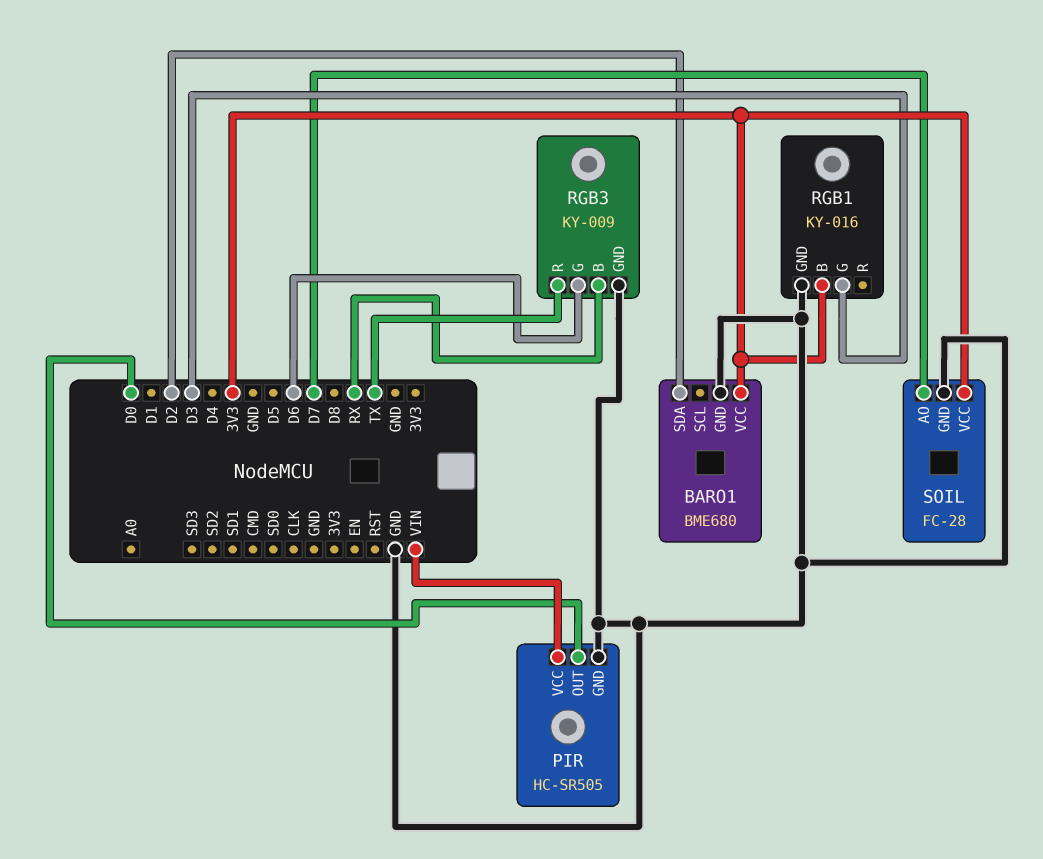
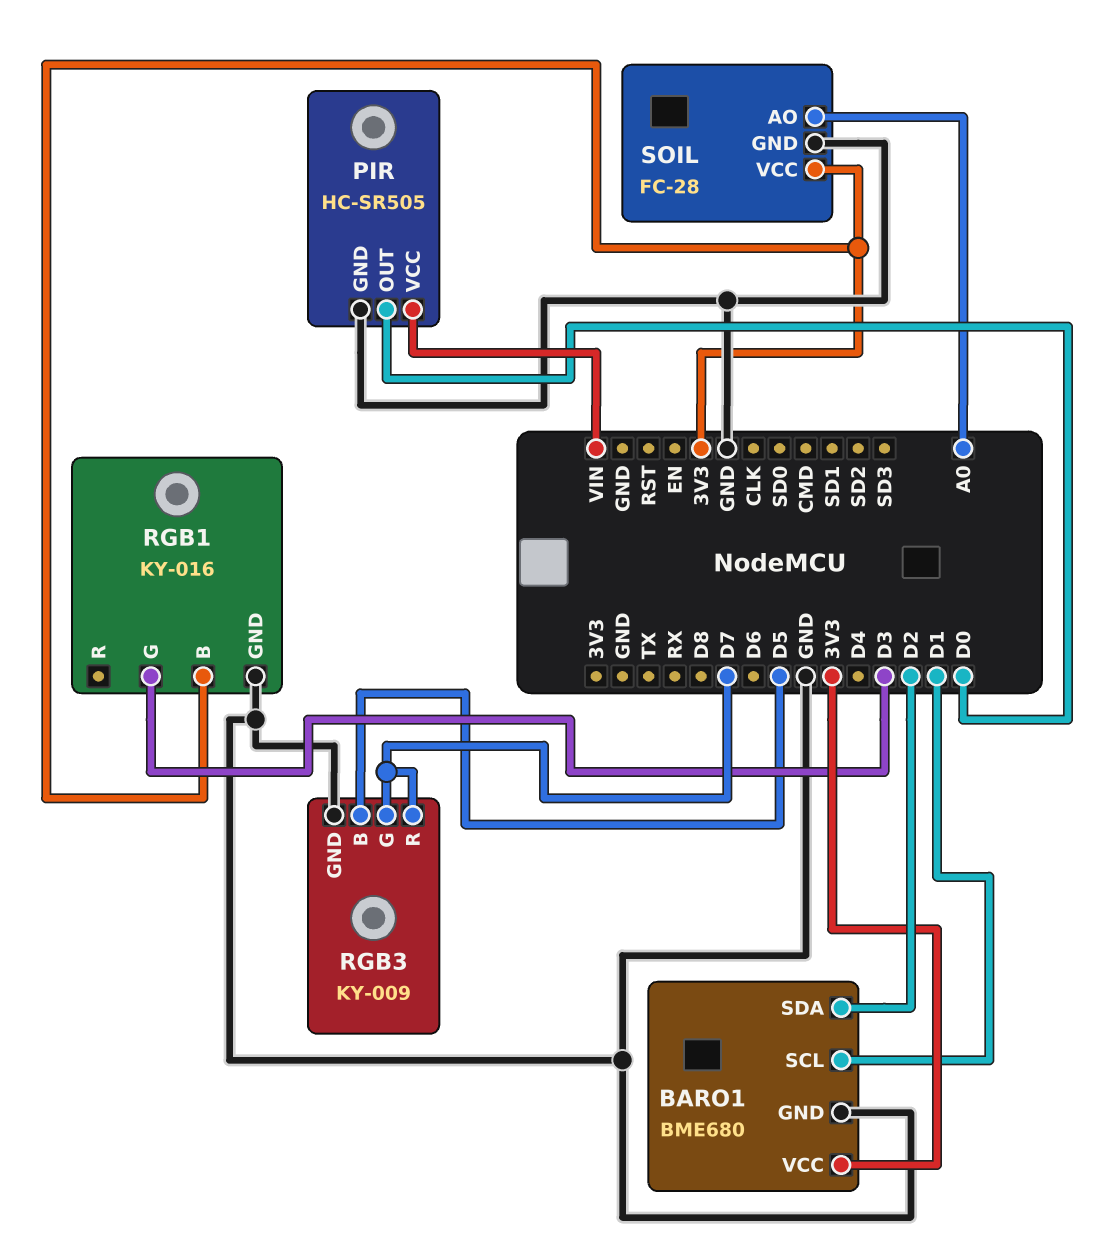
BARO1 pin SCL: none -> D1
RGB3 pin B: RX -> D5
RGB3 pin G: D6 -> D7
RGB3 pin R: TX -> D7
SOIL pin AO: D7 -> A0

